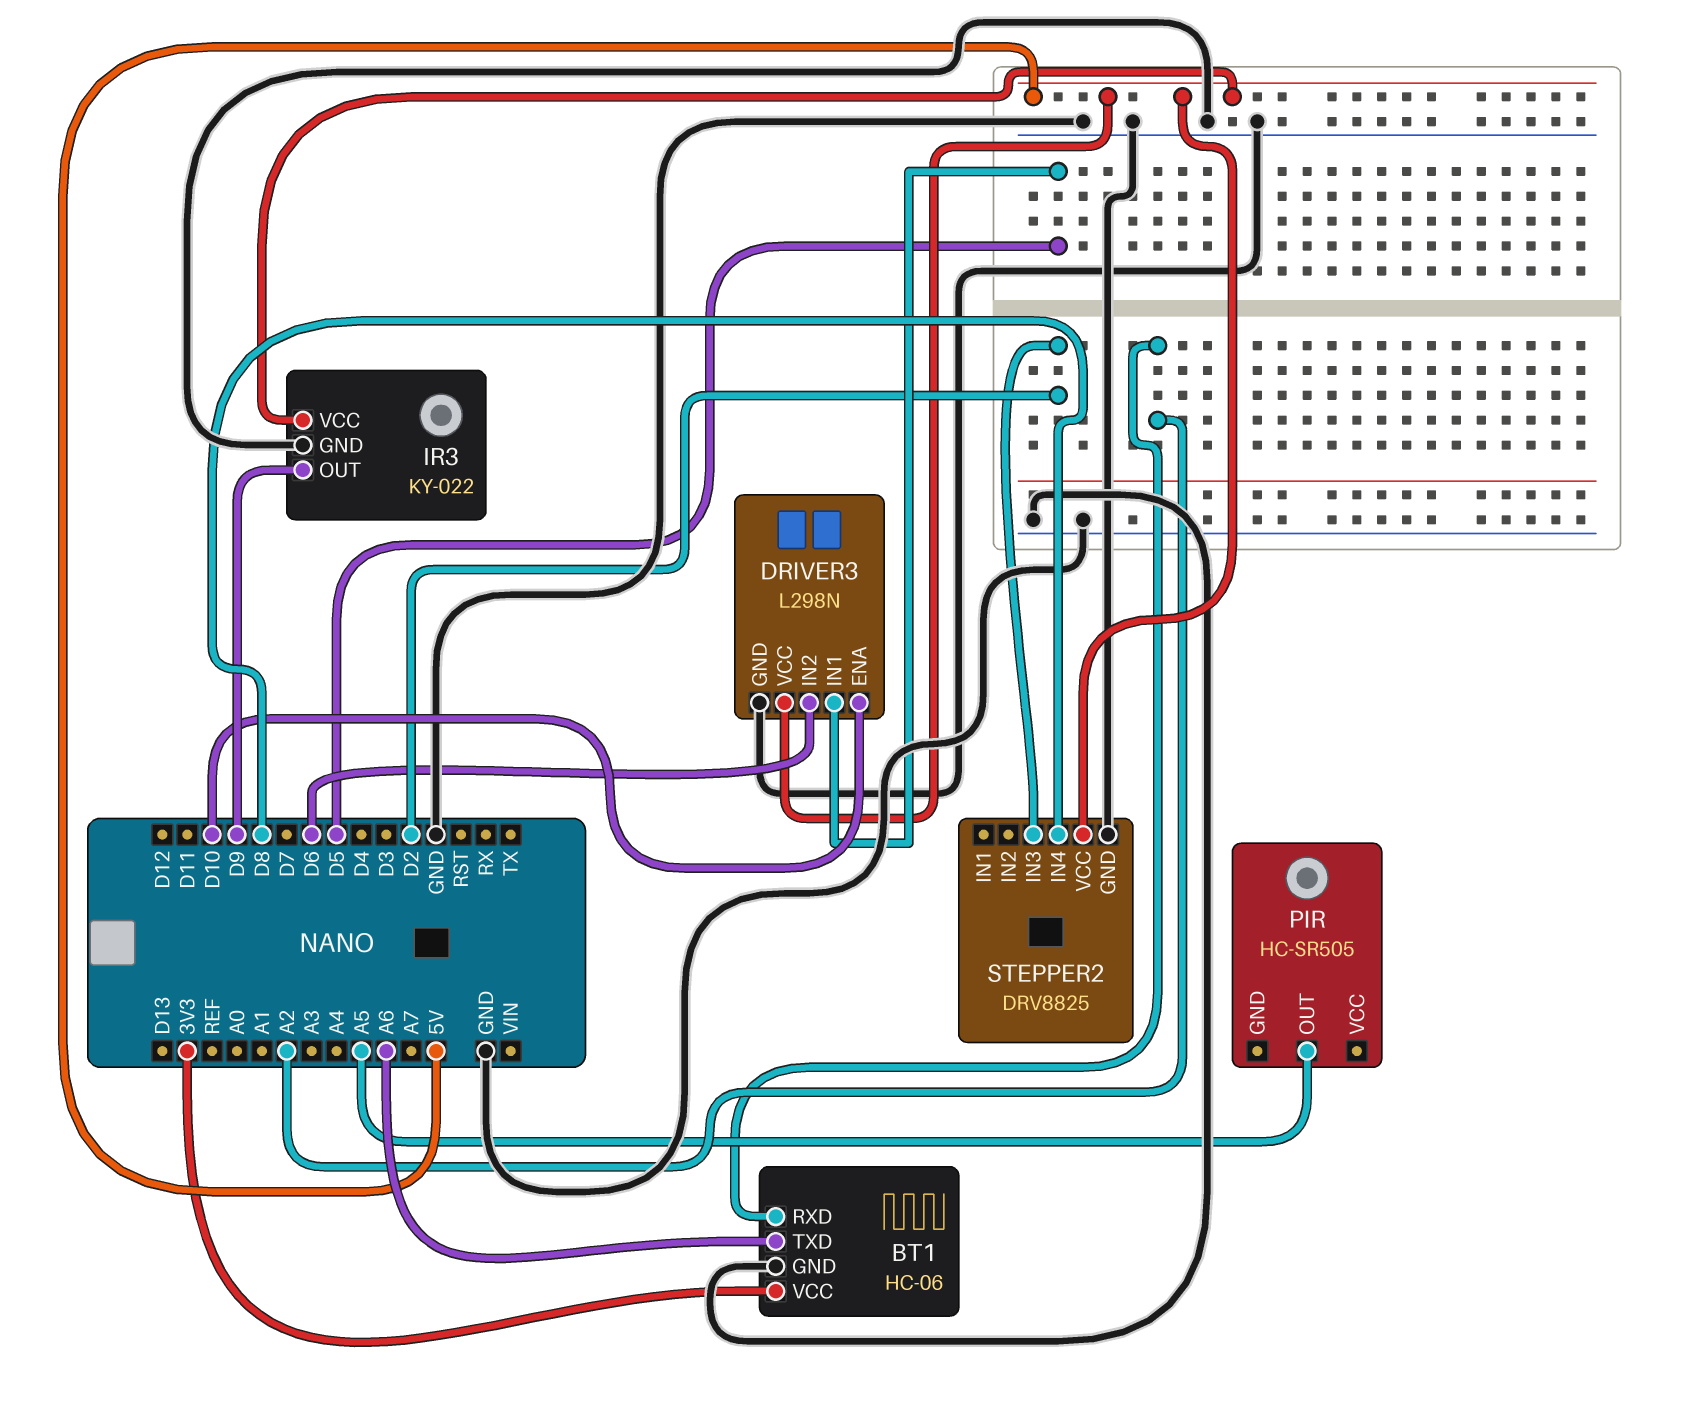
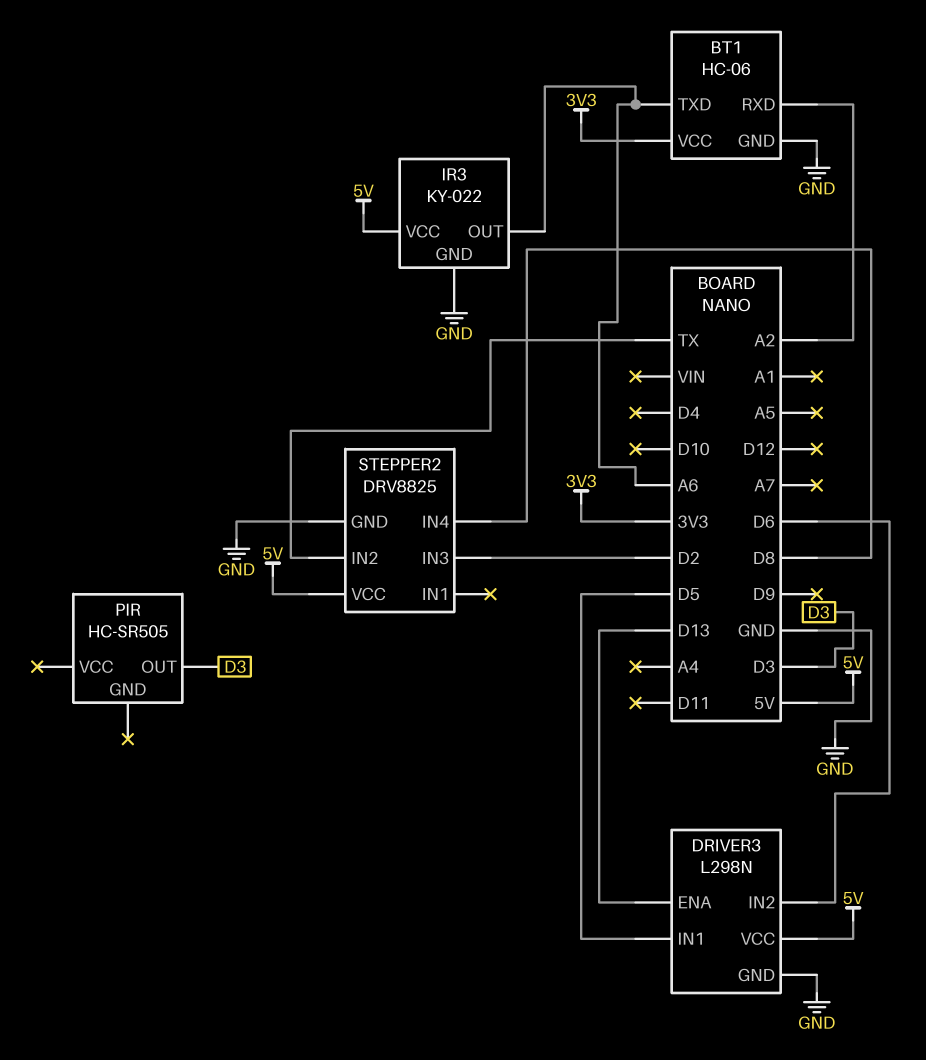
DRIVER3 pin ENA: D10 -> D13
IR3 pin OUT: D9 -> A6
PIR pin OUT: A5 -> D3
STEPPER2 pin IN2: none -> TX

